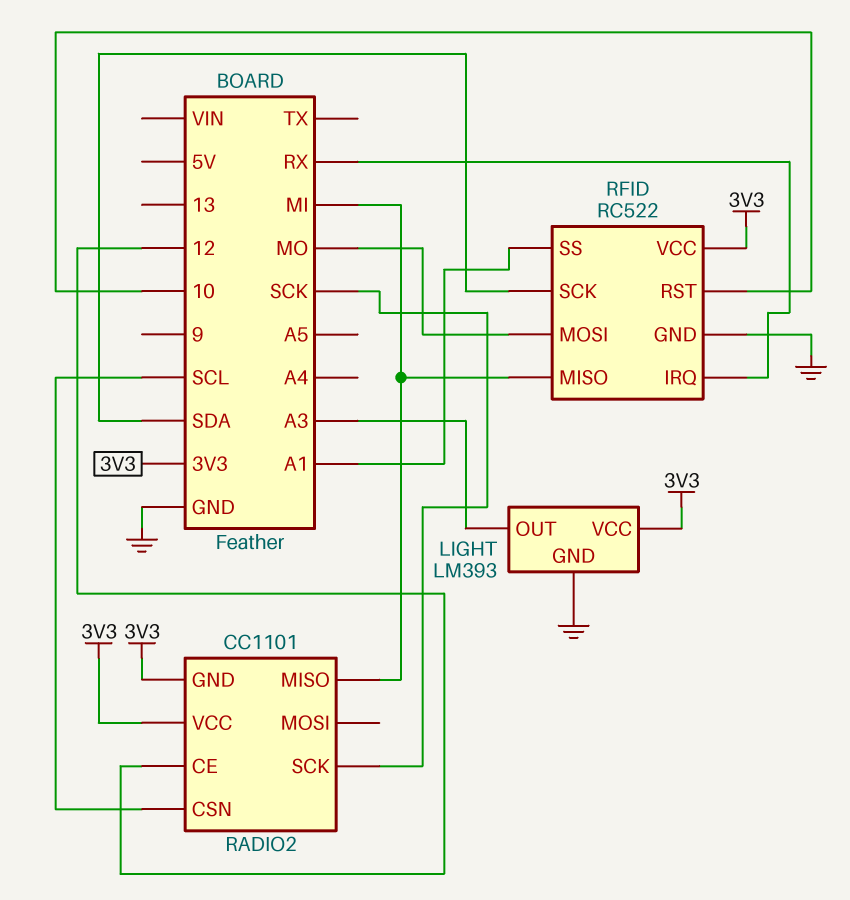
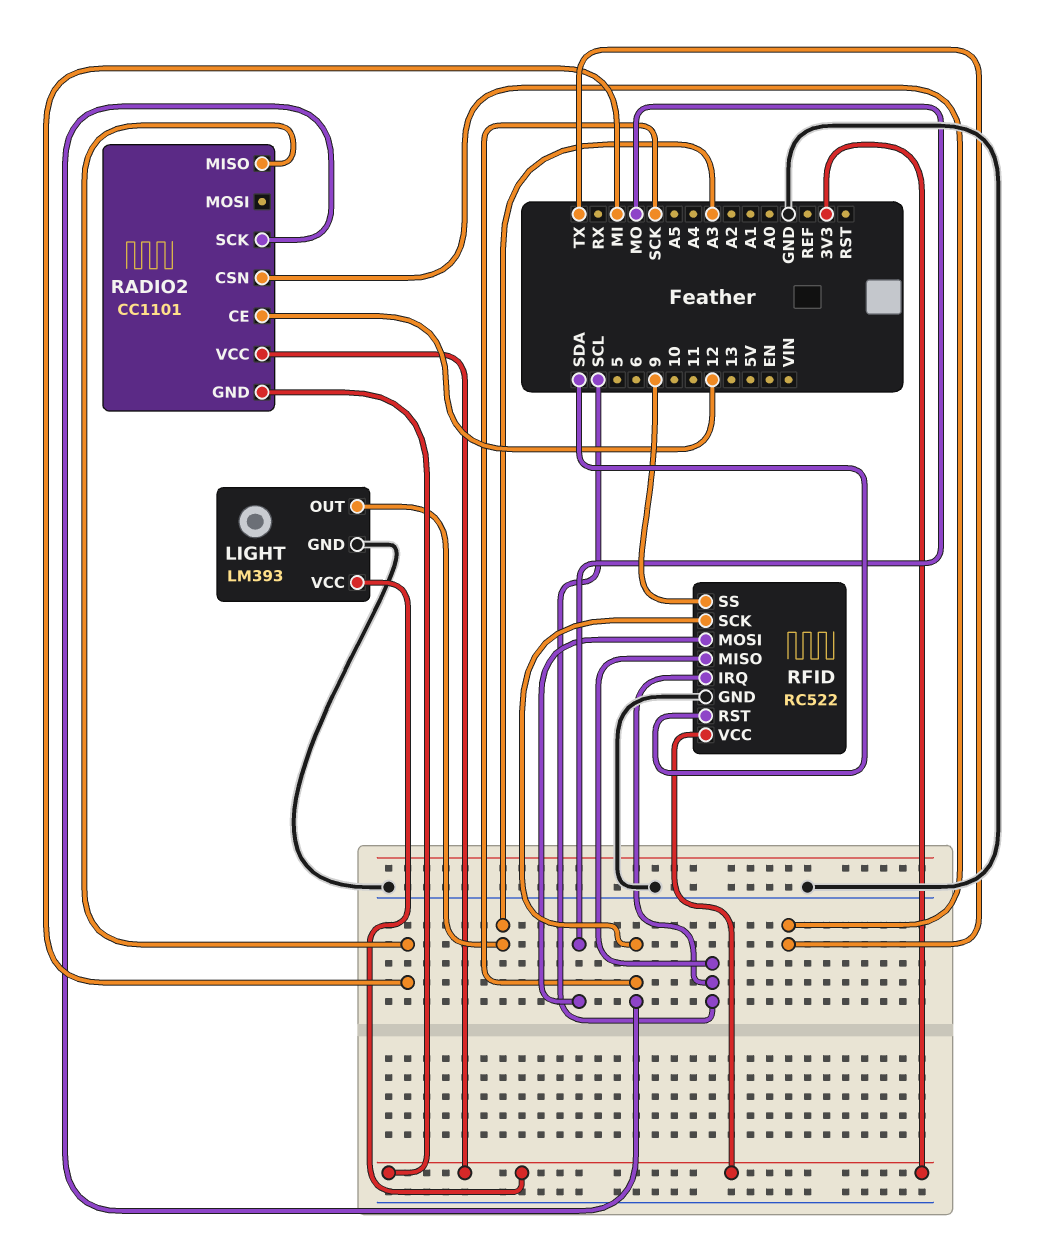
RADIO2 pin CSN: SCL -> TX
RFID pin IRQ: RX -> SCL
RFID pin MISO: MI -> SCL
RFID pin RST: 10 -> SDA
RFID pin SCK: SDA -> SCK
RFID pin SS: A1 -> 9

